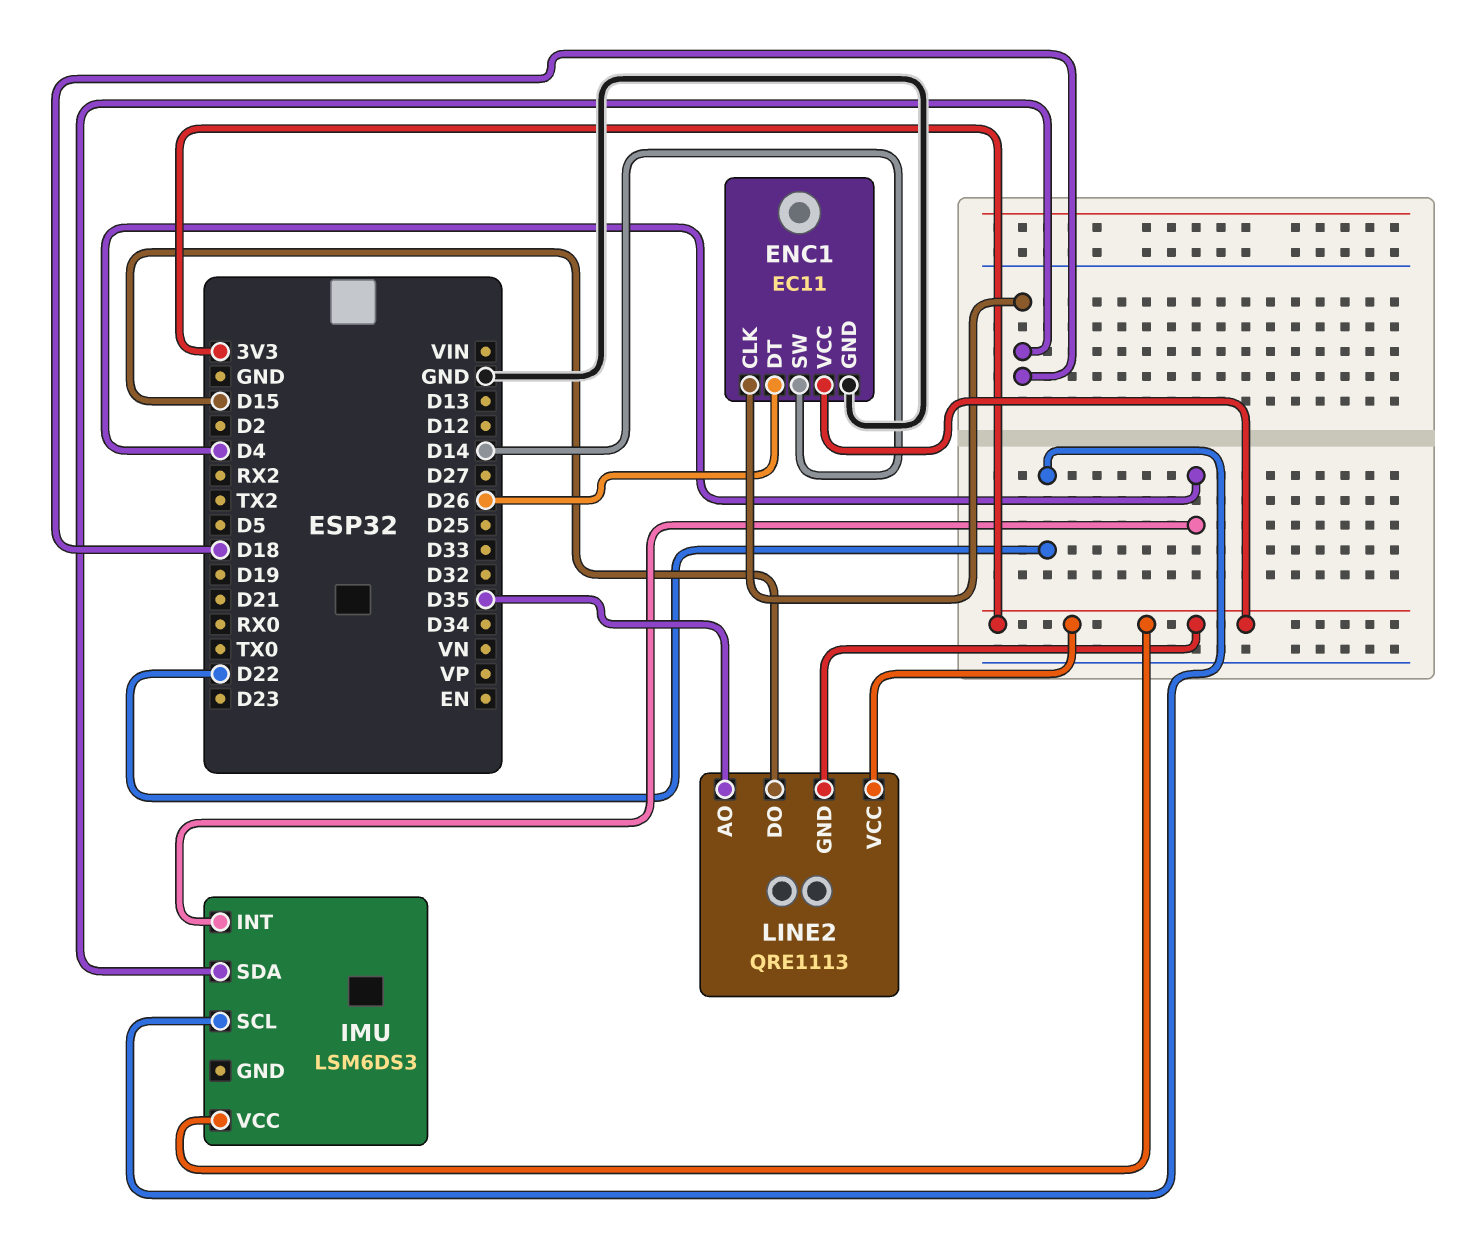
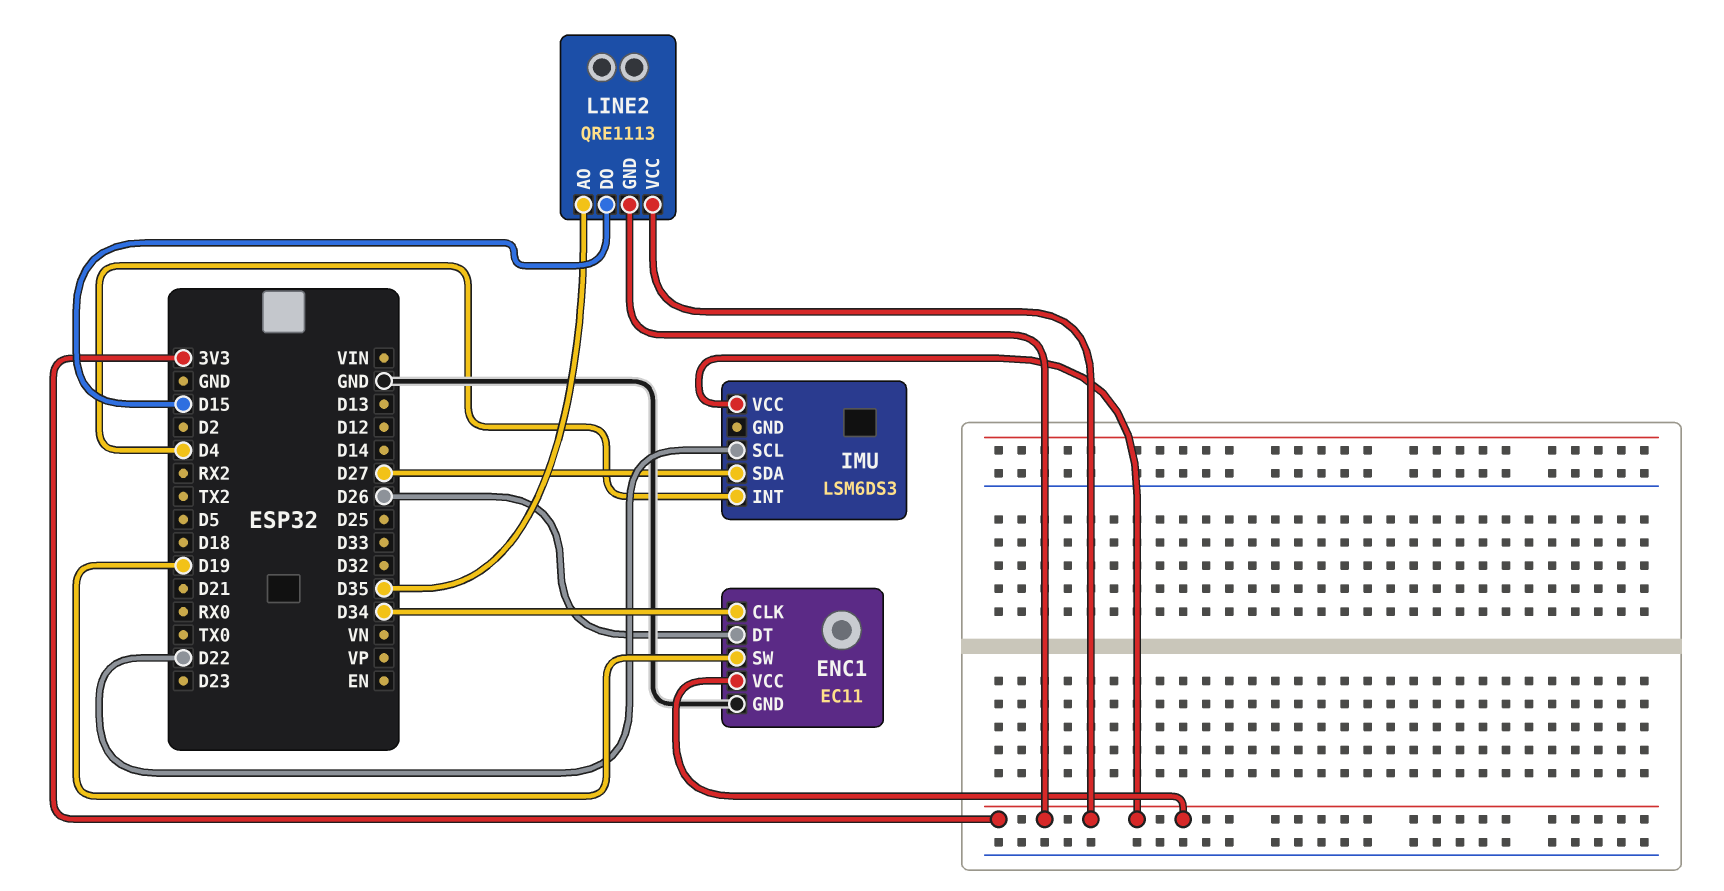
ENC1 pin CLK: D18 -> D34
ENC1 pin SW: D14 -> D19
IMU pin SDA: D18 -> D27

